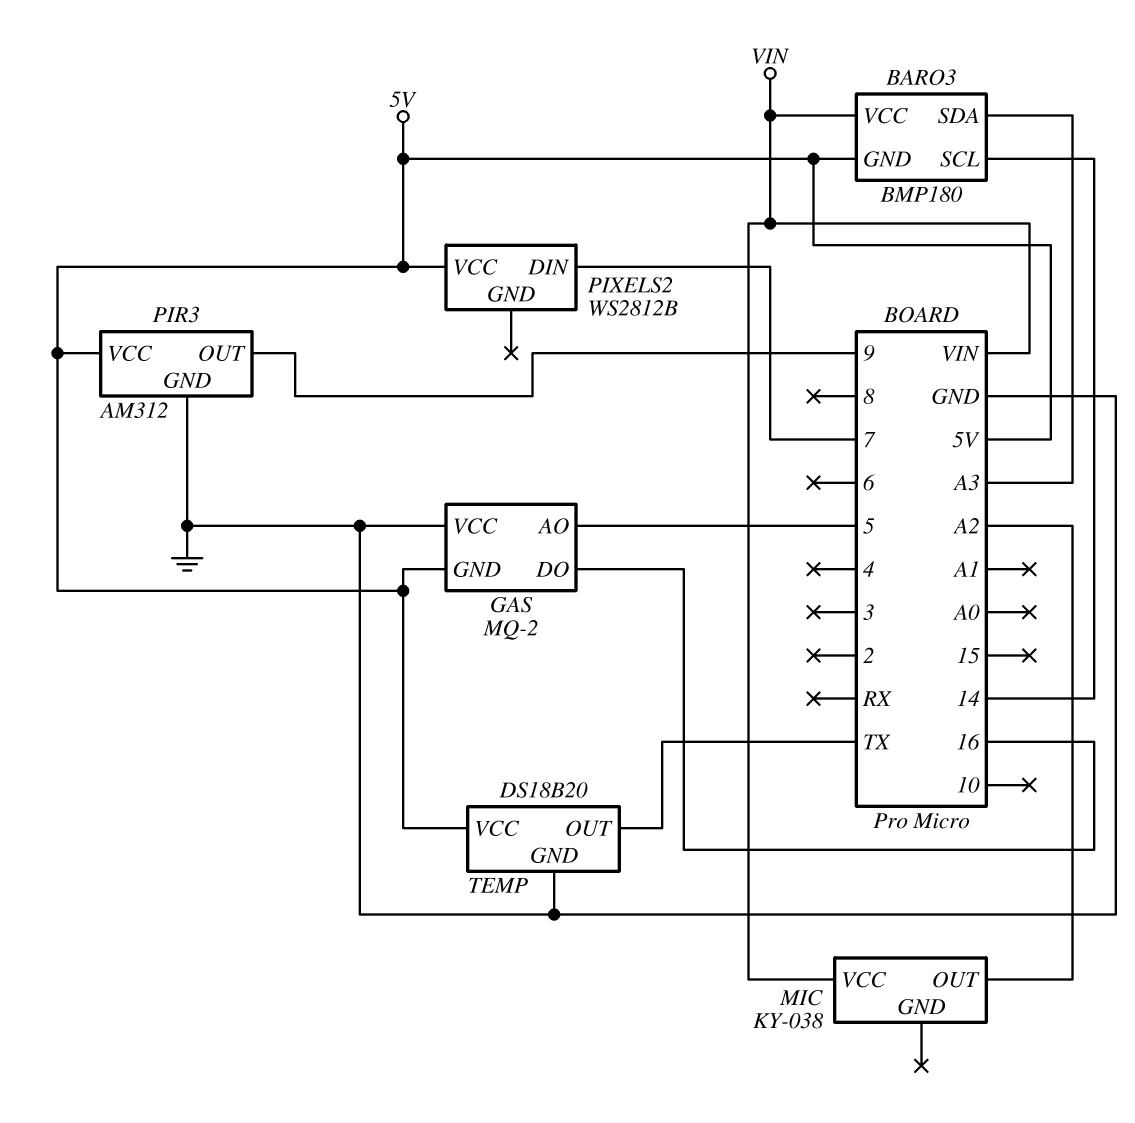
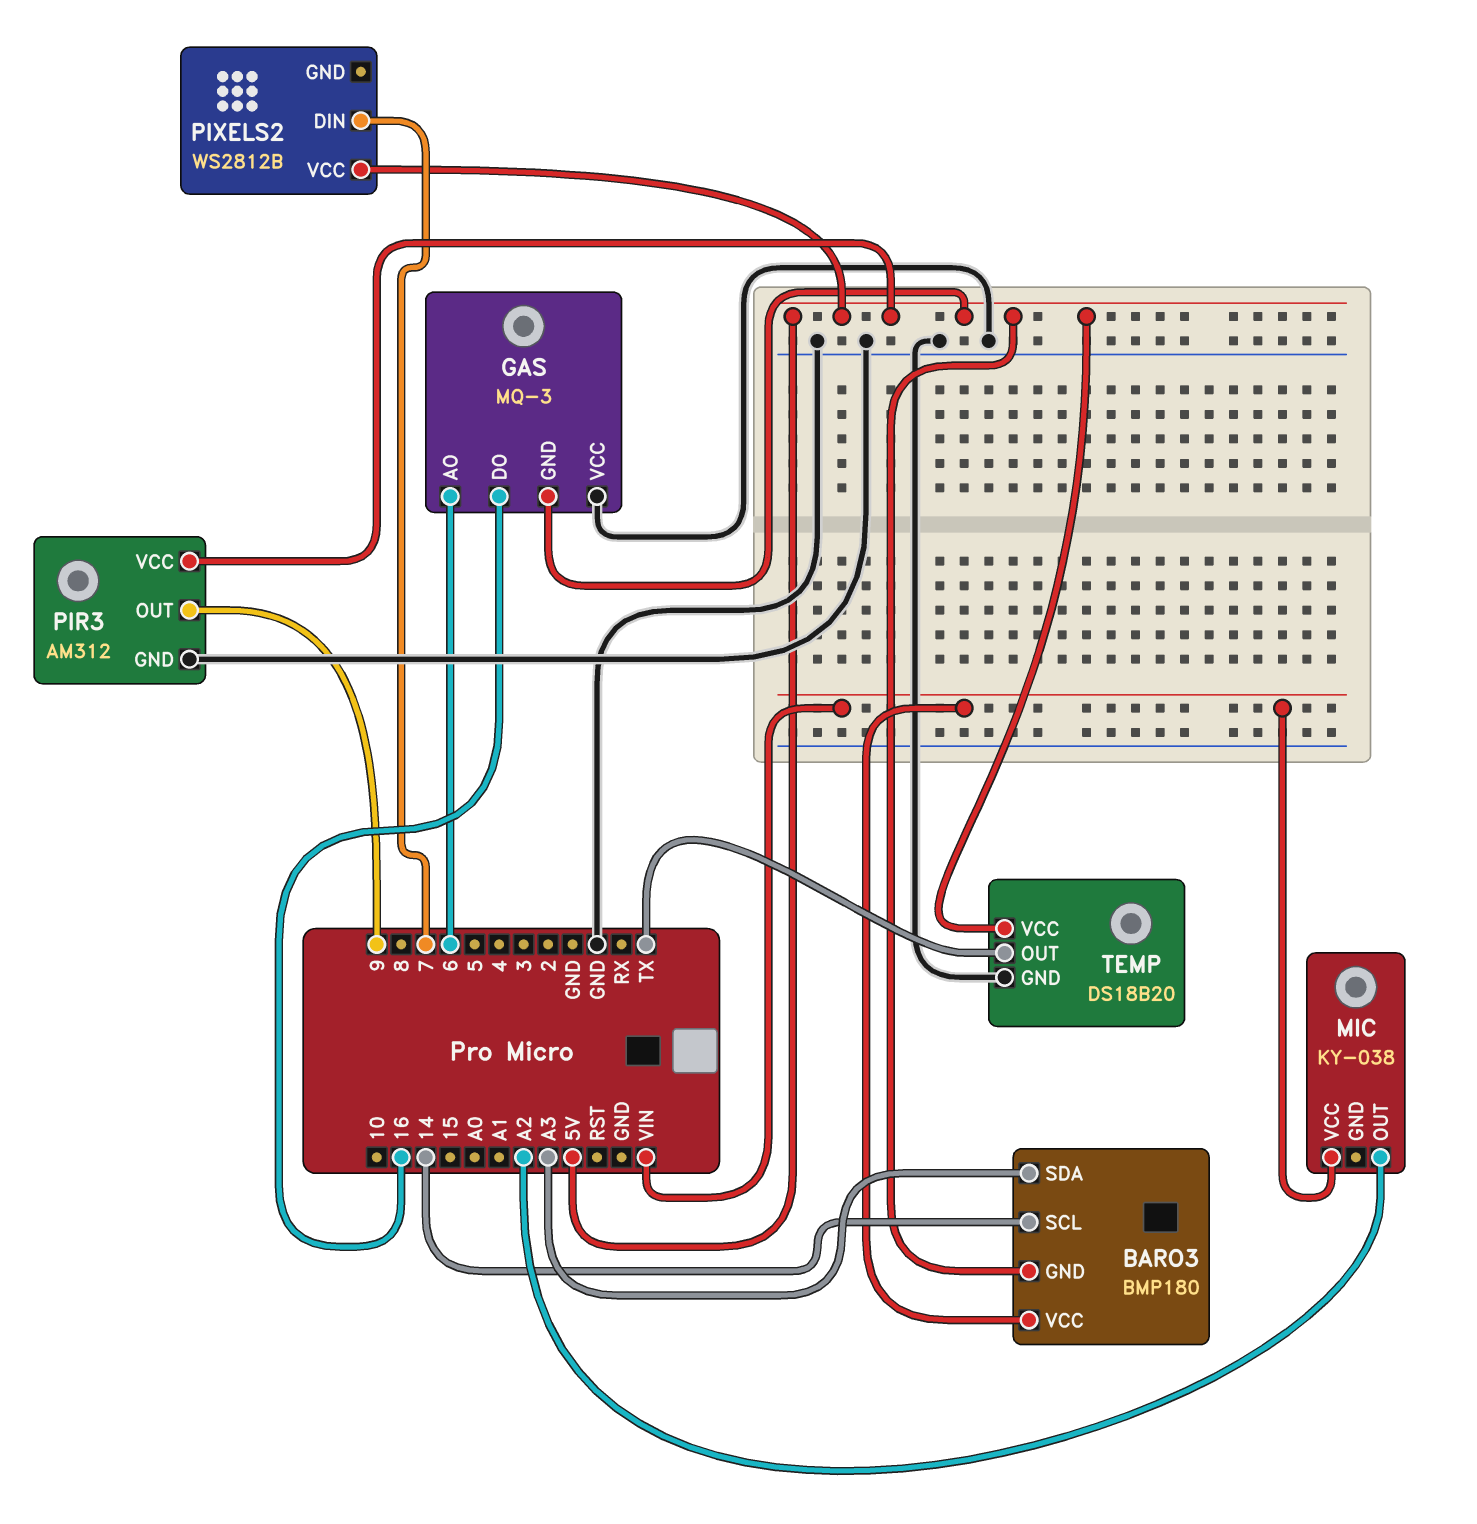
GAS: MQ-2 -> MQ-3
GAS pin AO: 5 -> 6

